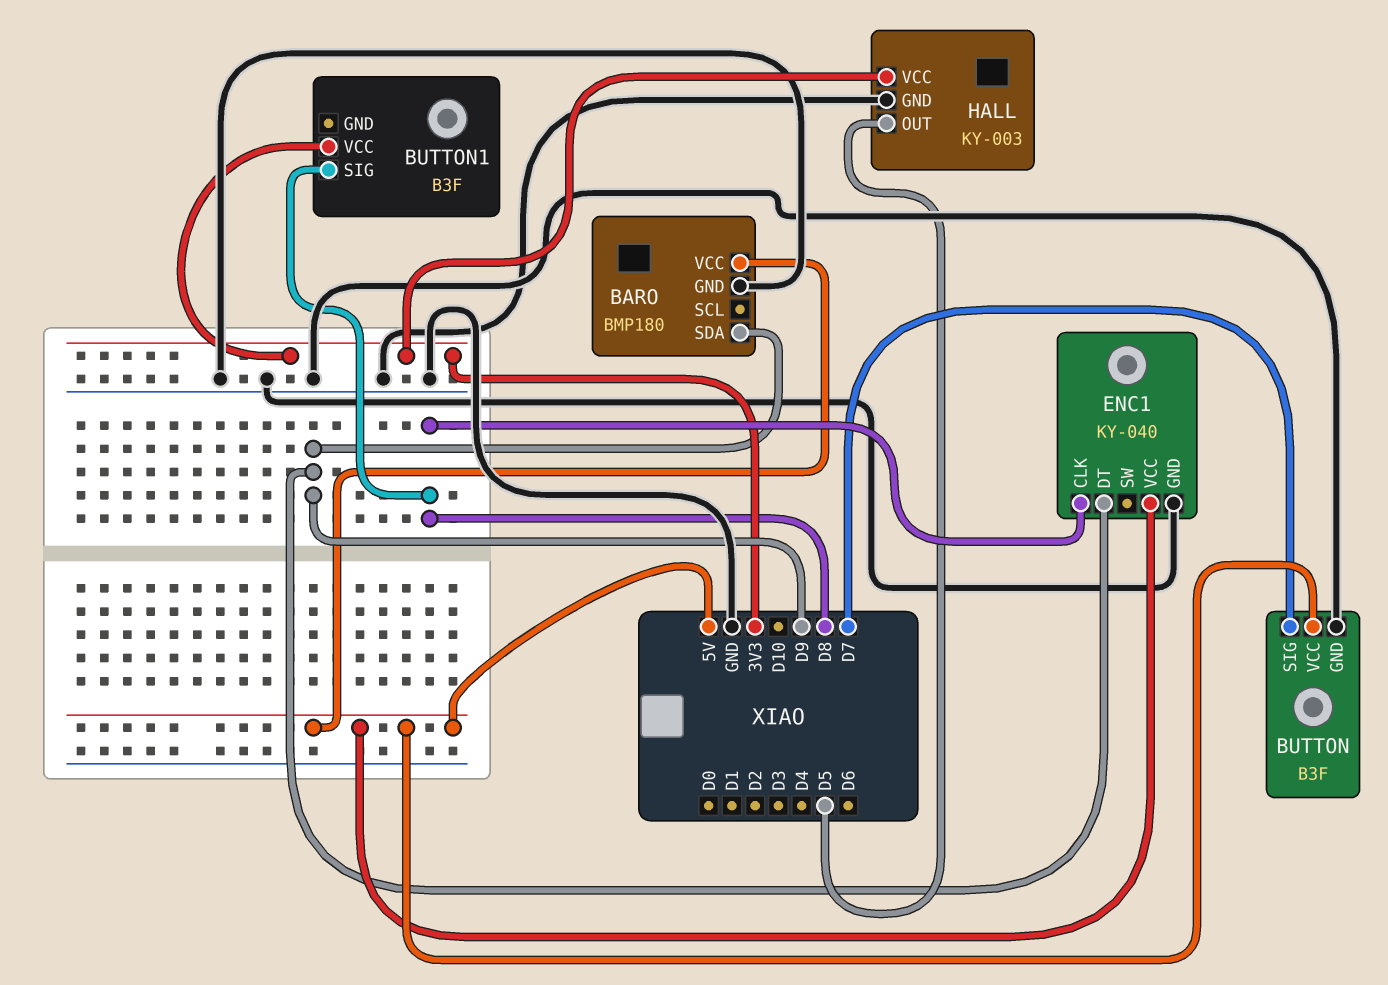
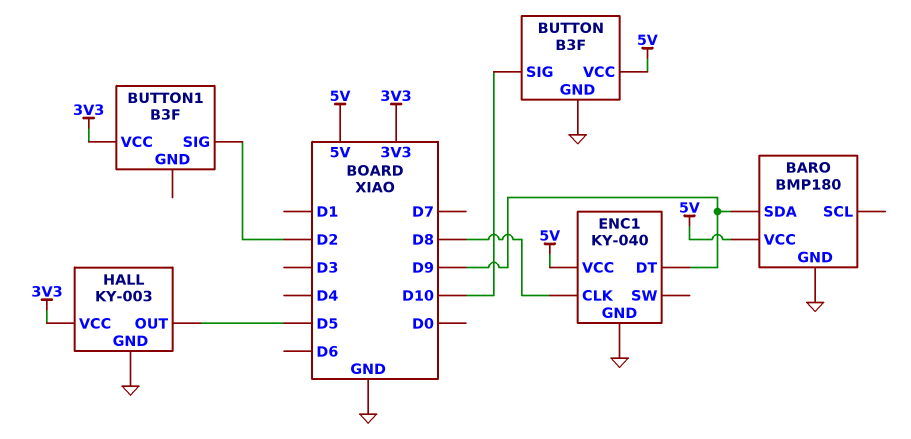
BUTTON pin SIG: D7 -> D10
BUTTON1 pin SIG: D8 -> D2

